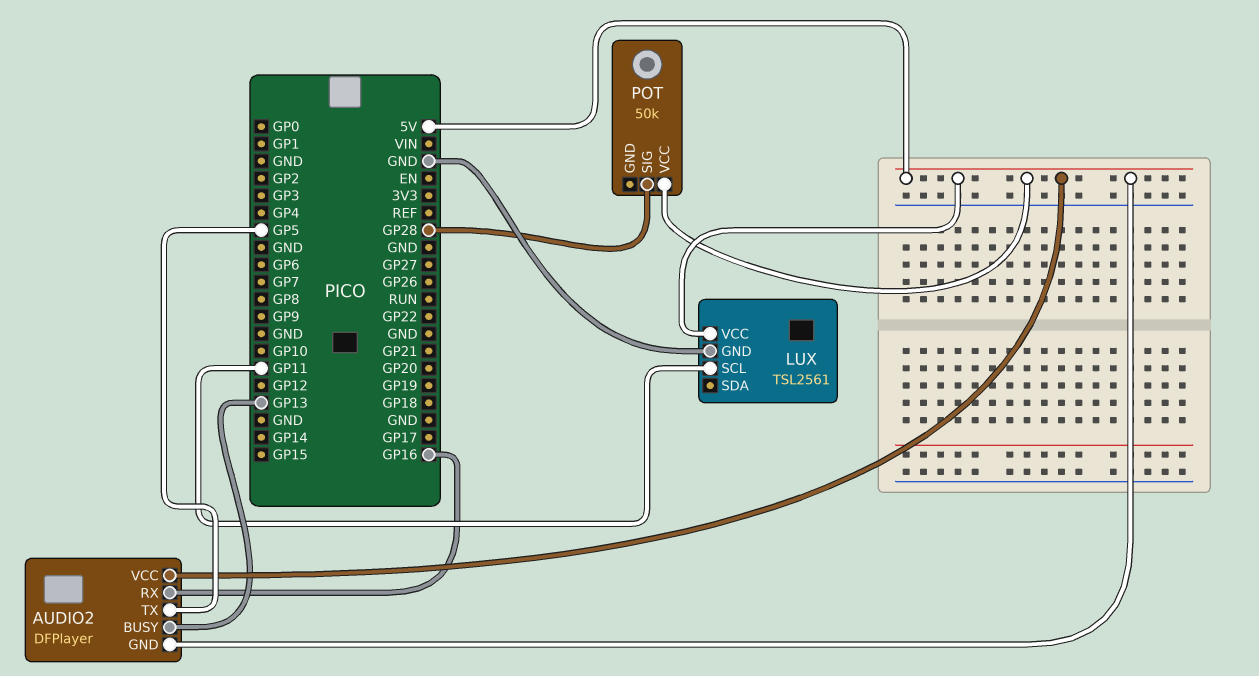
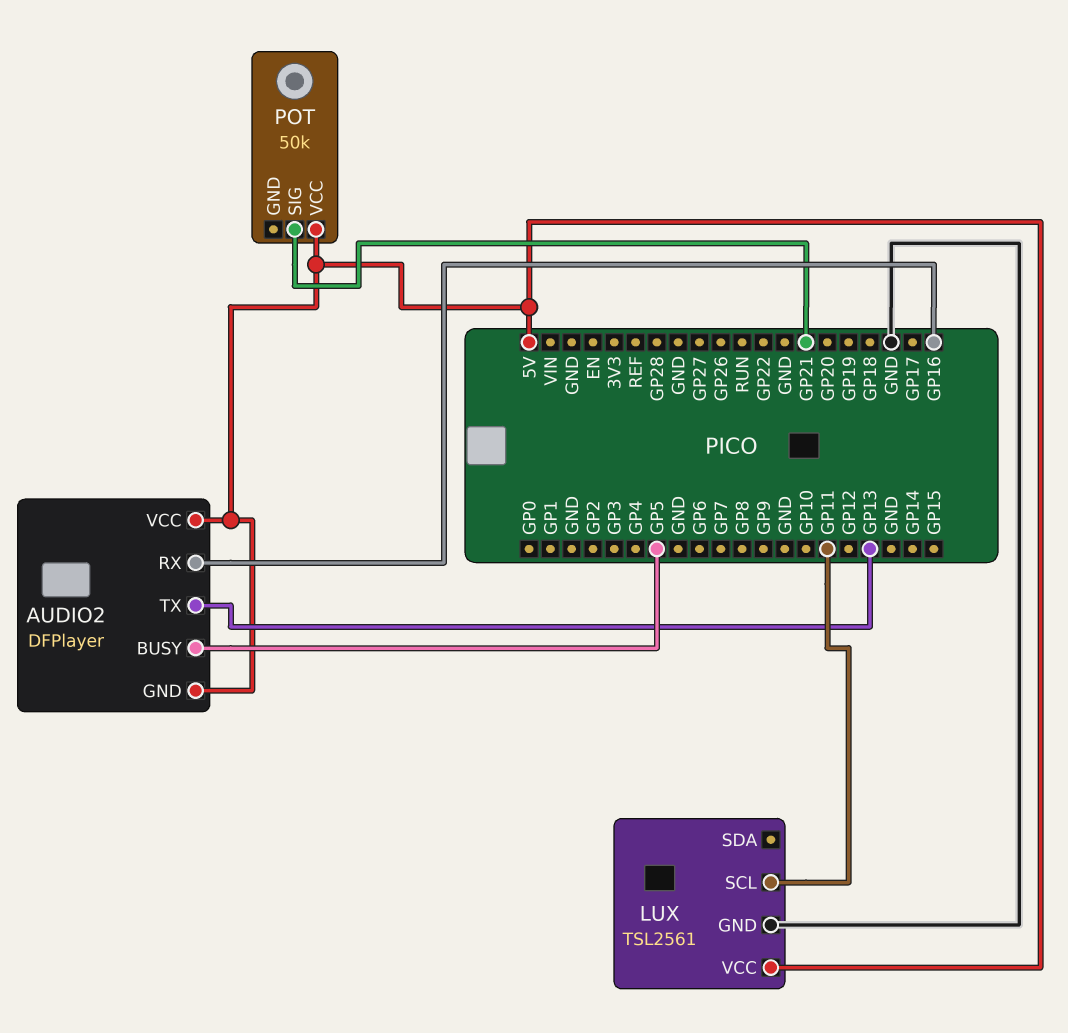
AUDIO2 pin BUSY: GP13 -> GP5
AUDIO2 pin TX: GP5 -> GP13
POT pin SIG: GP28 -> GP21

